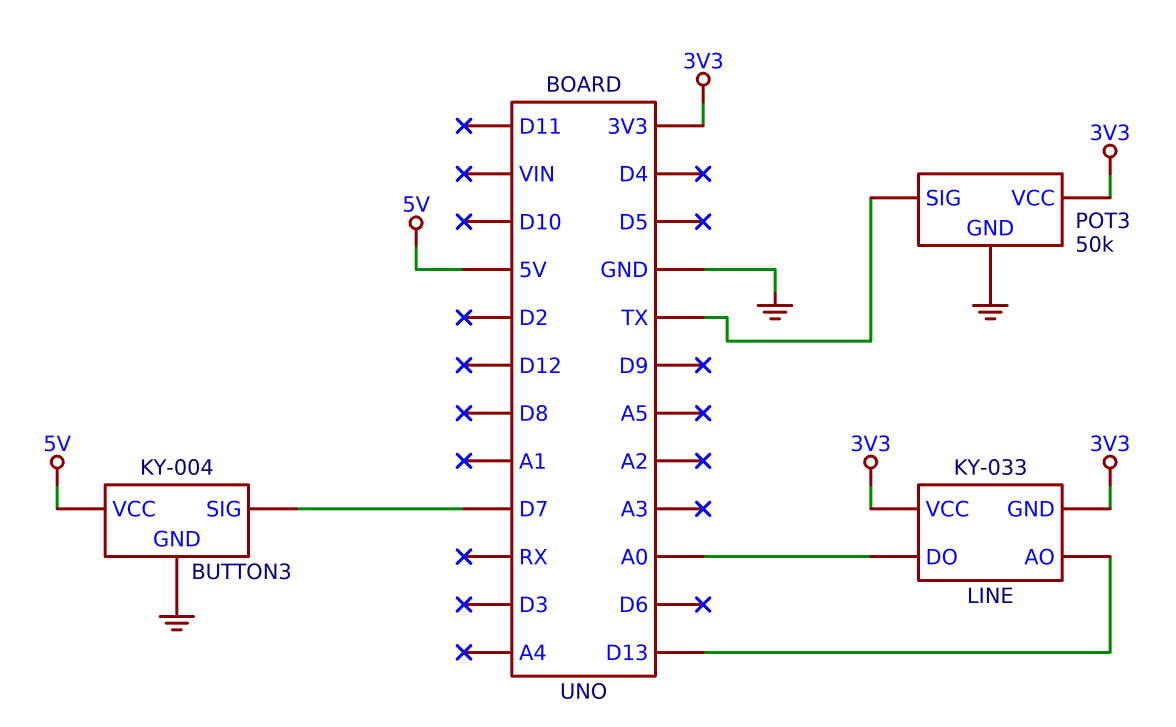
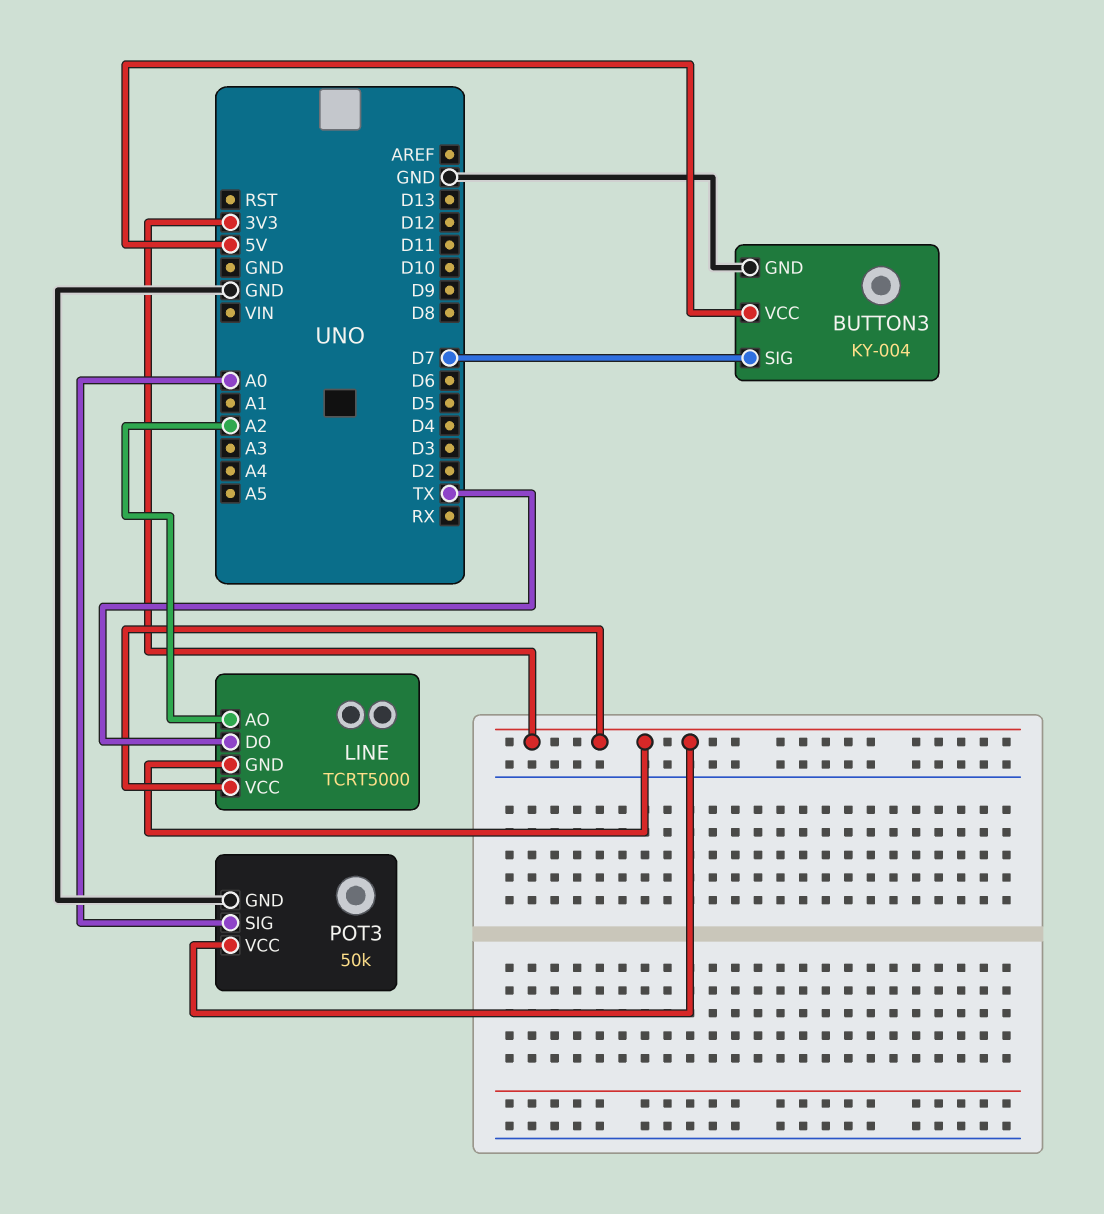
LINE: KY-033 -> TCRT5000
LINE pin AO: D13 -> A2
LINE pin DO: A0 -> TX
POT3 pin SIG: TX -> A0

